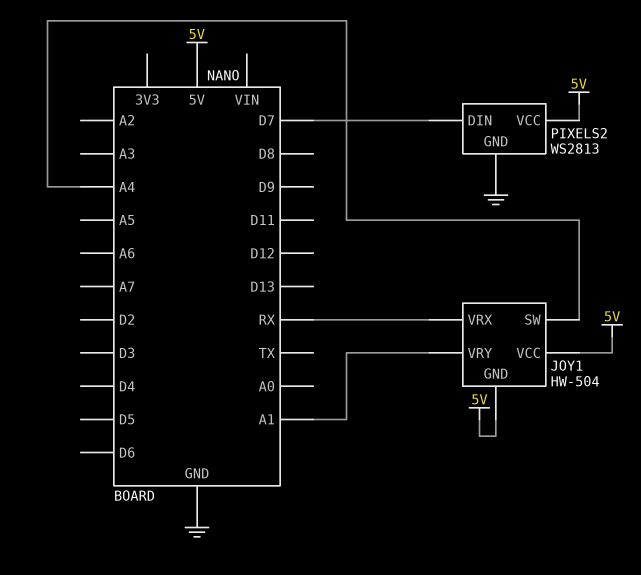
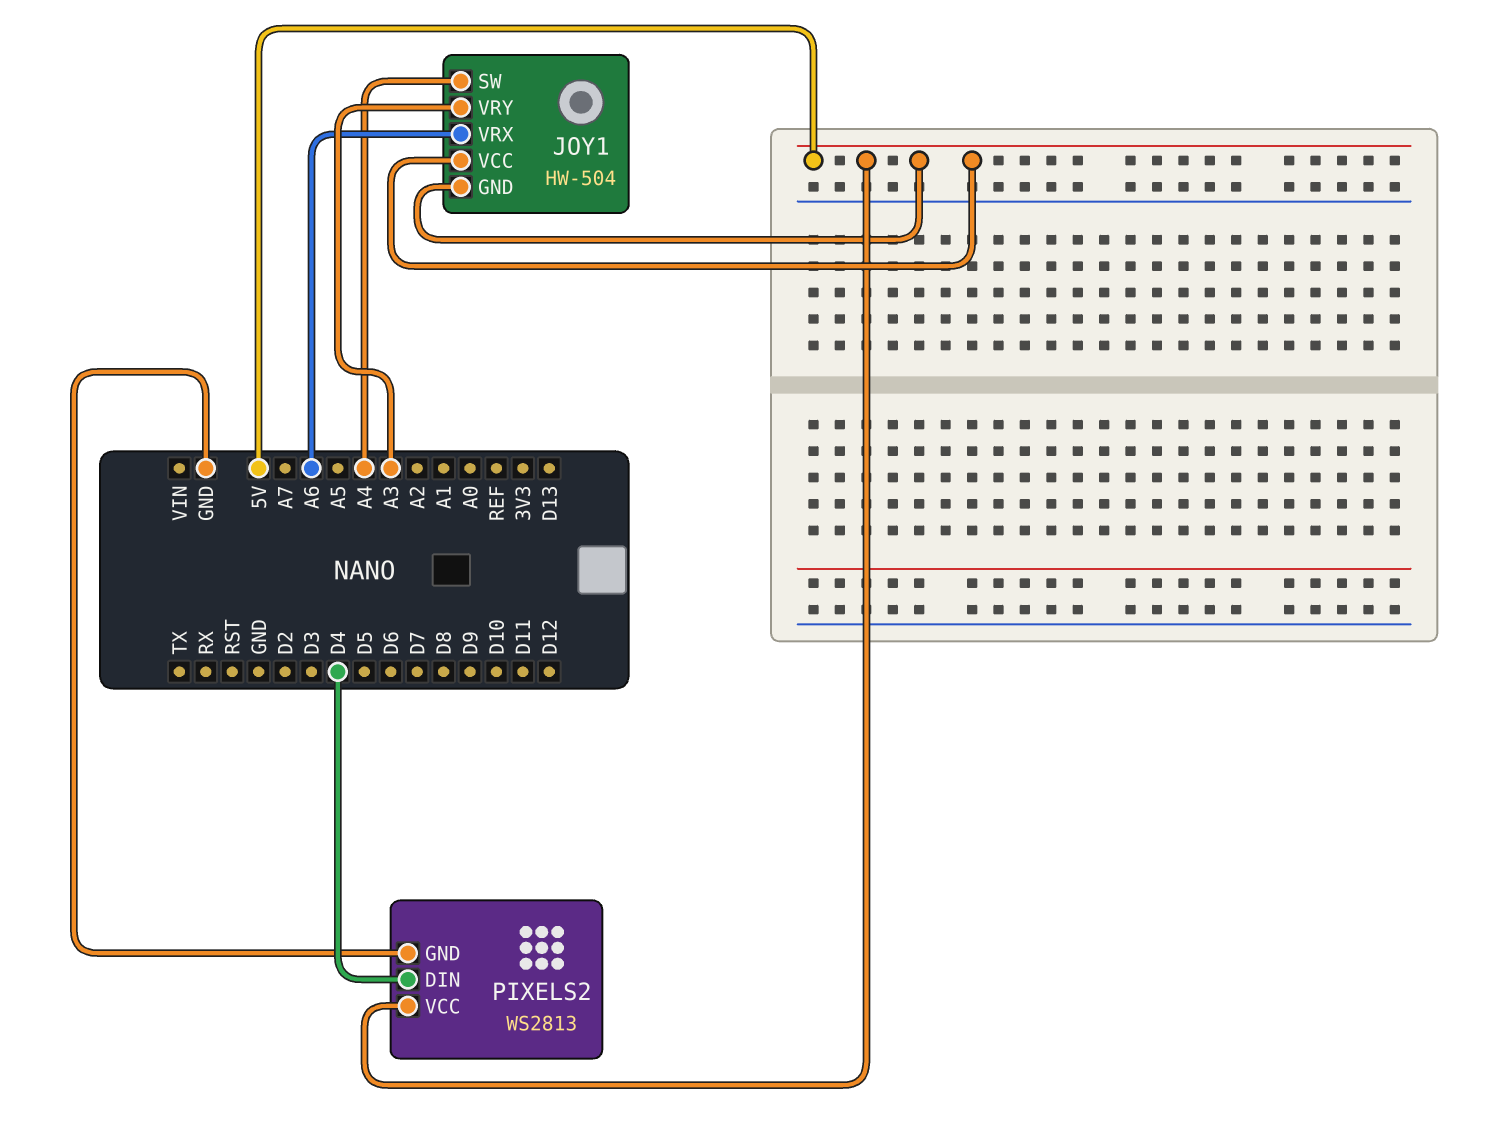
JOY1 pin VRX: RX -> A6
JOY1 pin VRY: A1 -> A3
PIXELS2 pin DIN: D7 -> D4

